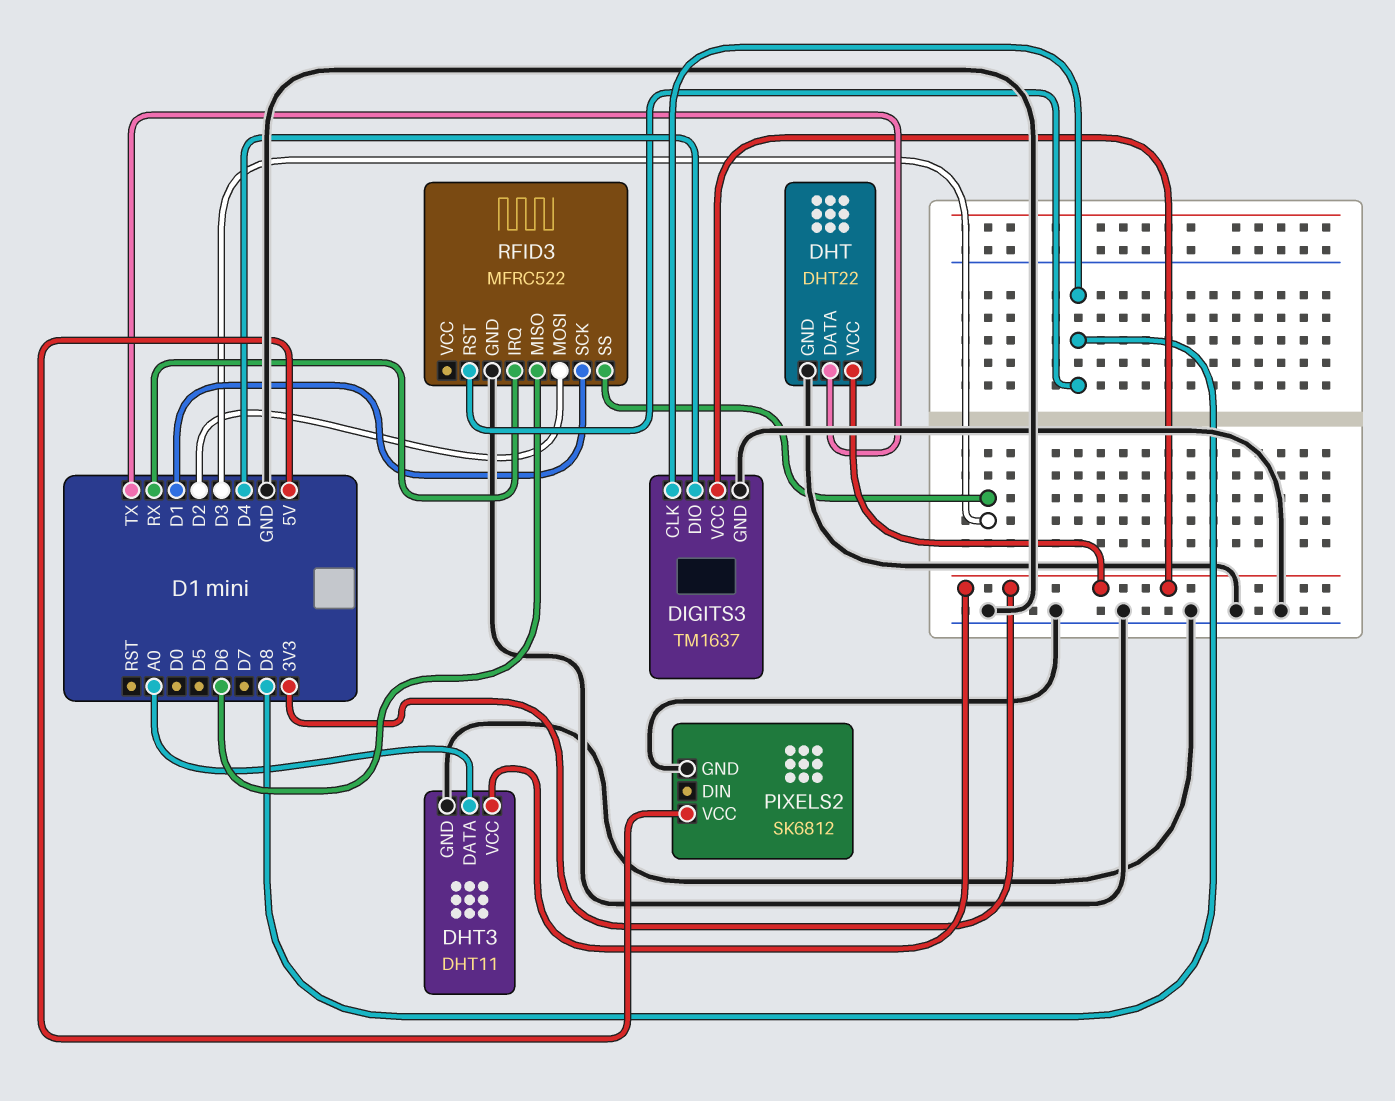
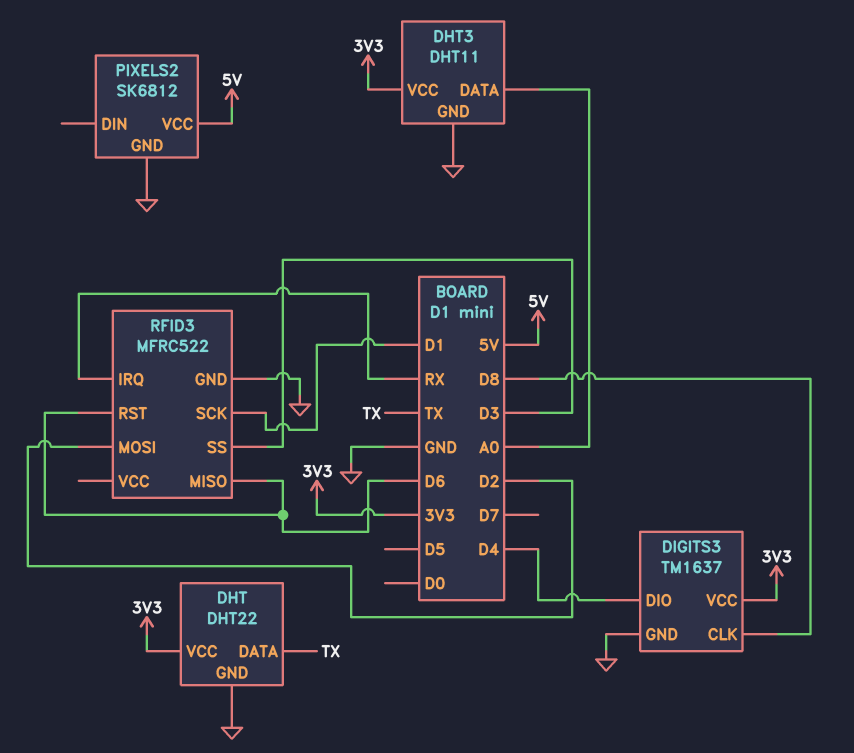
RFID3 pin RST: D8 -> D6

